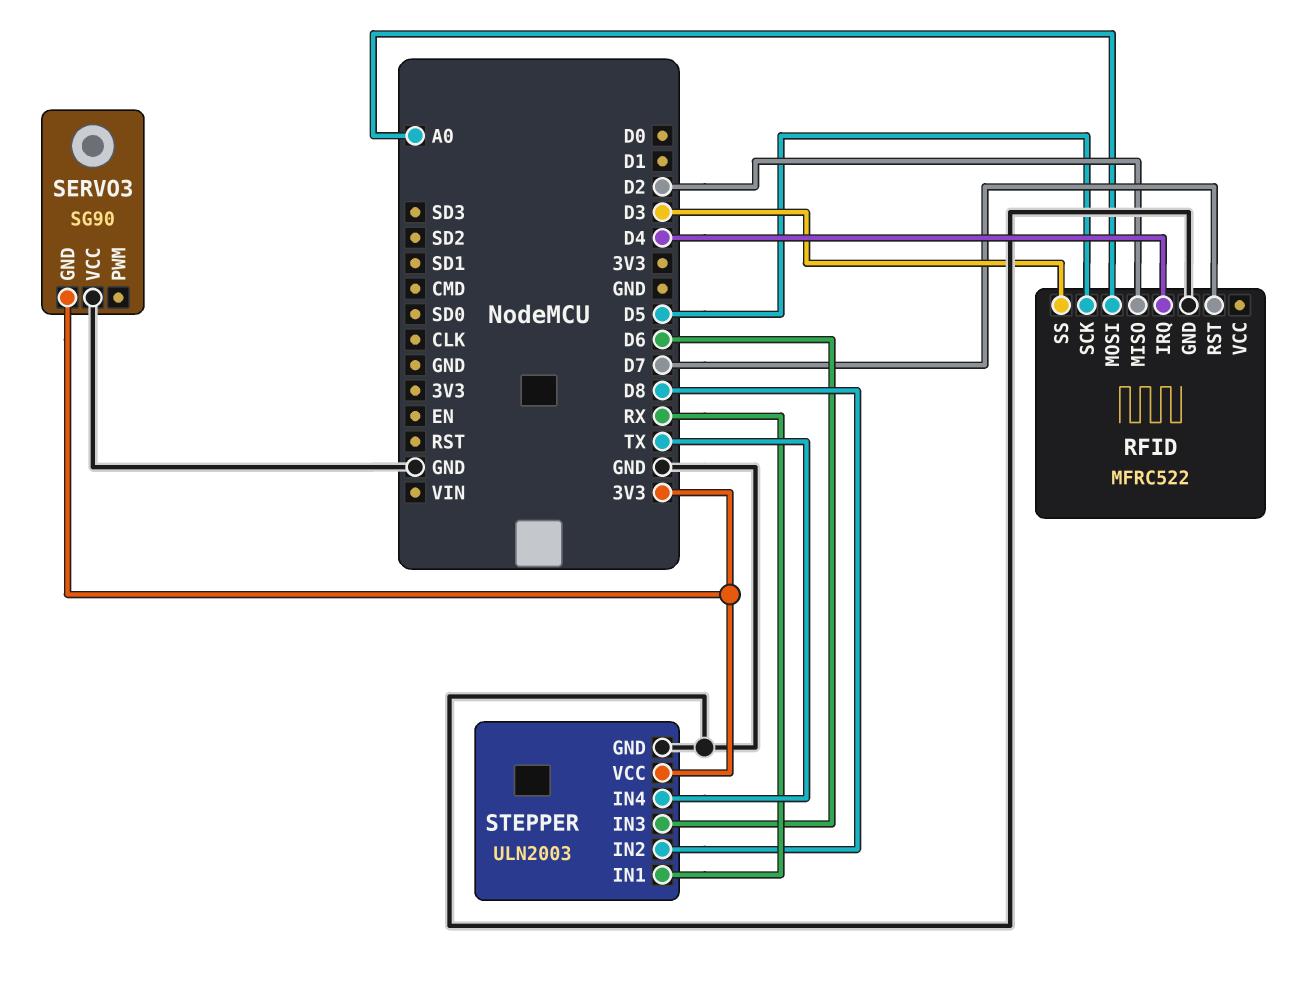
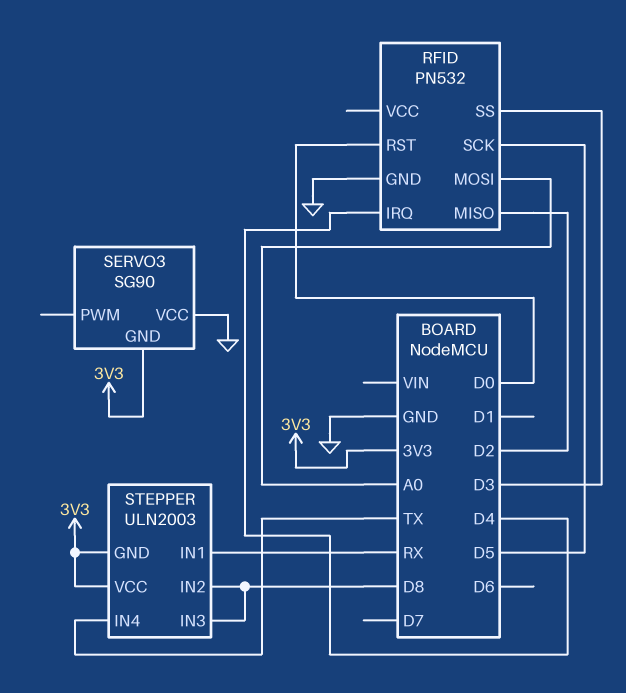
RFID: MFRC522 -> PN532
RFID pin RST: D7 -> D0
STEPPER pin GND: GND -> 3V3
STEPPER pin IN3: D6 -> D8

